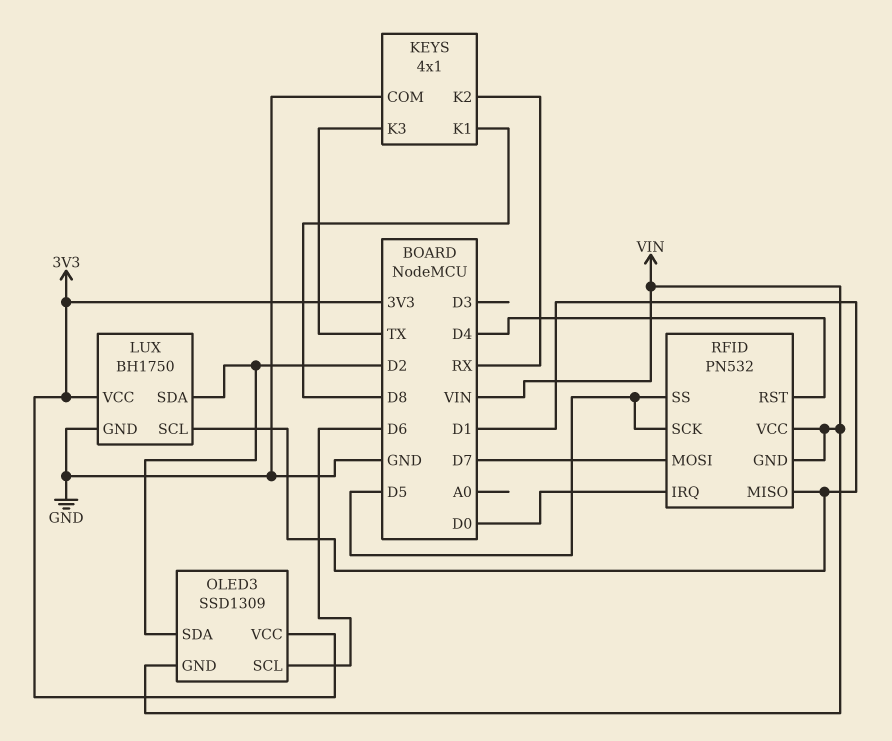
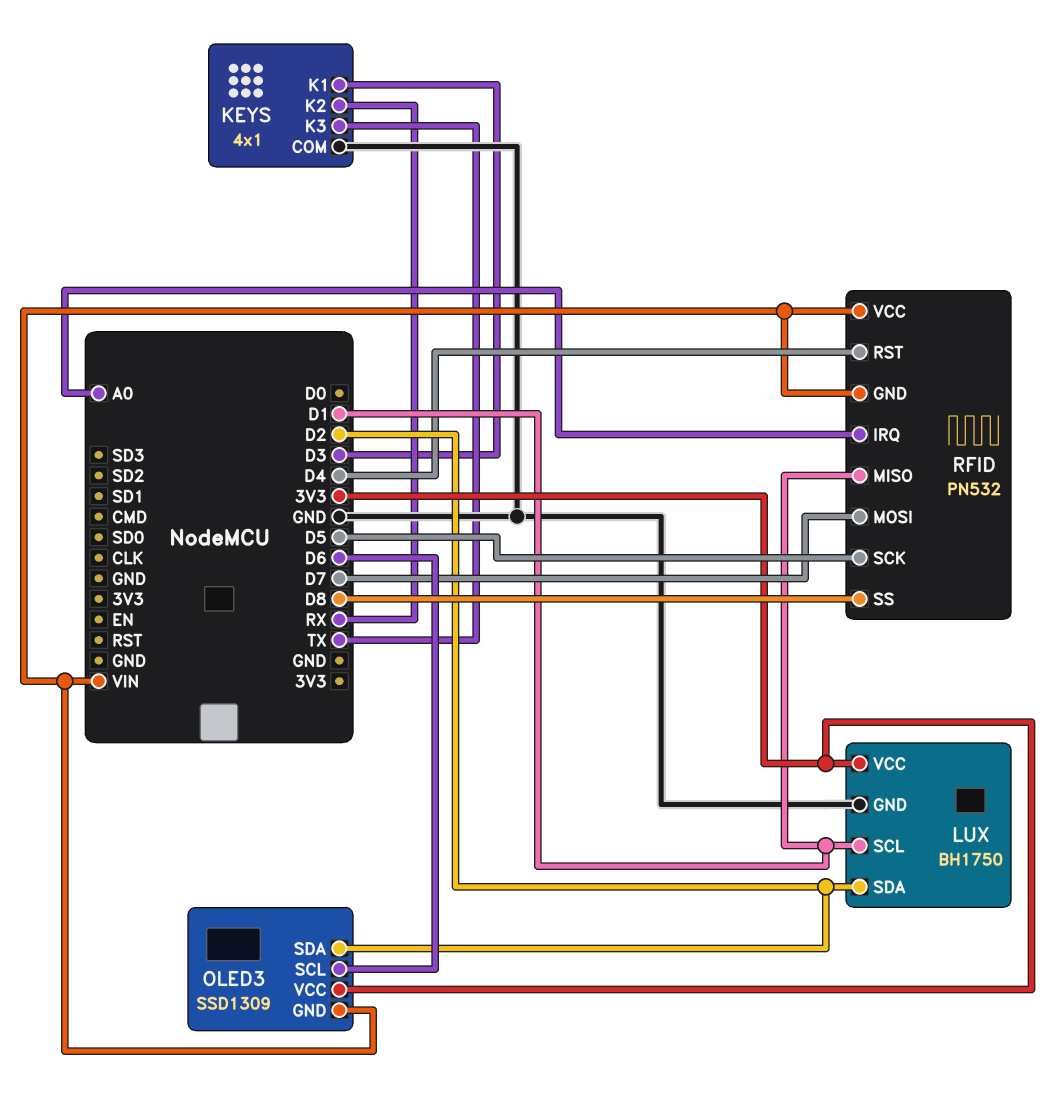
KEYS pin K1: D8 -> D3
RFID pin IRQ: D0 -> A0
RFID pin SS: D5 -> D8

